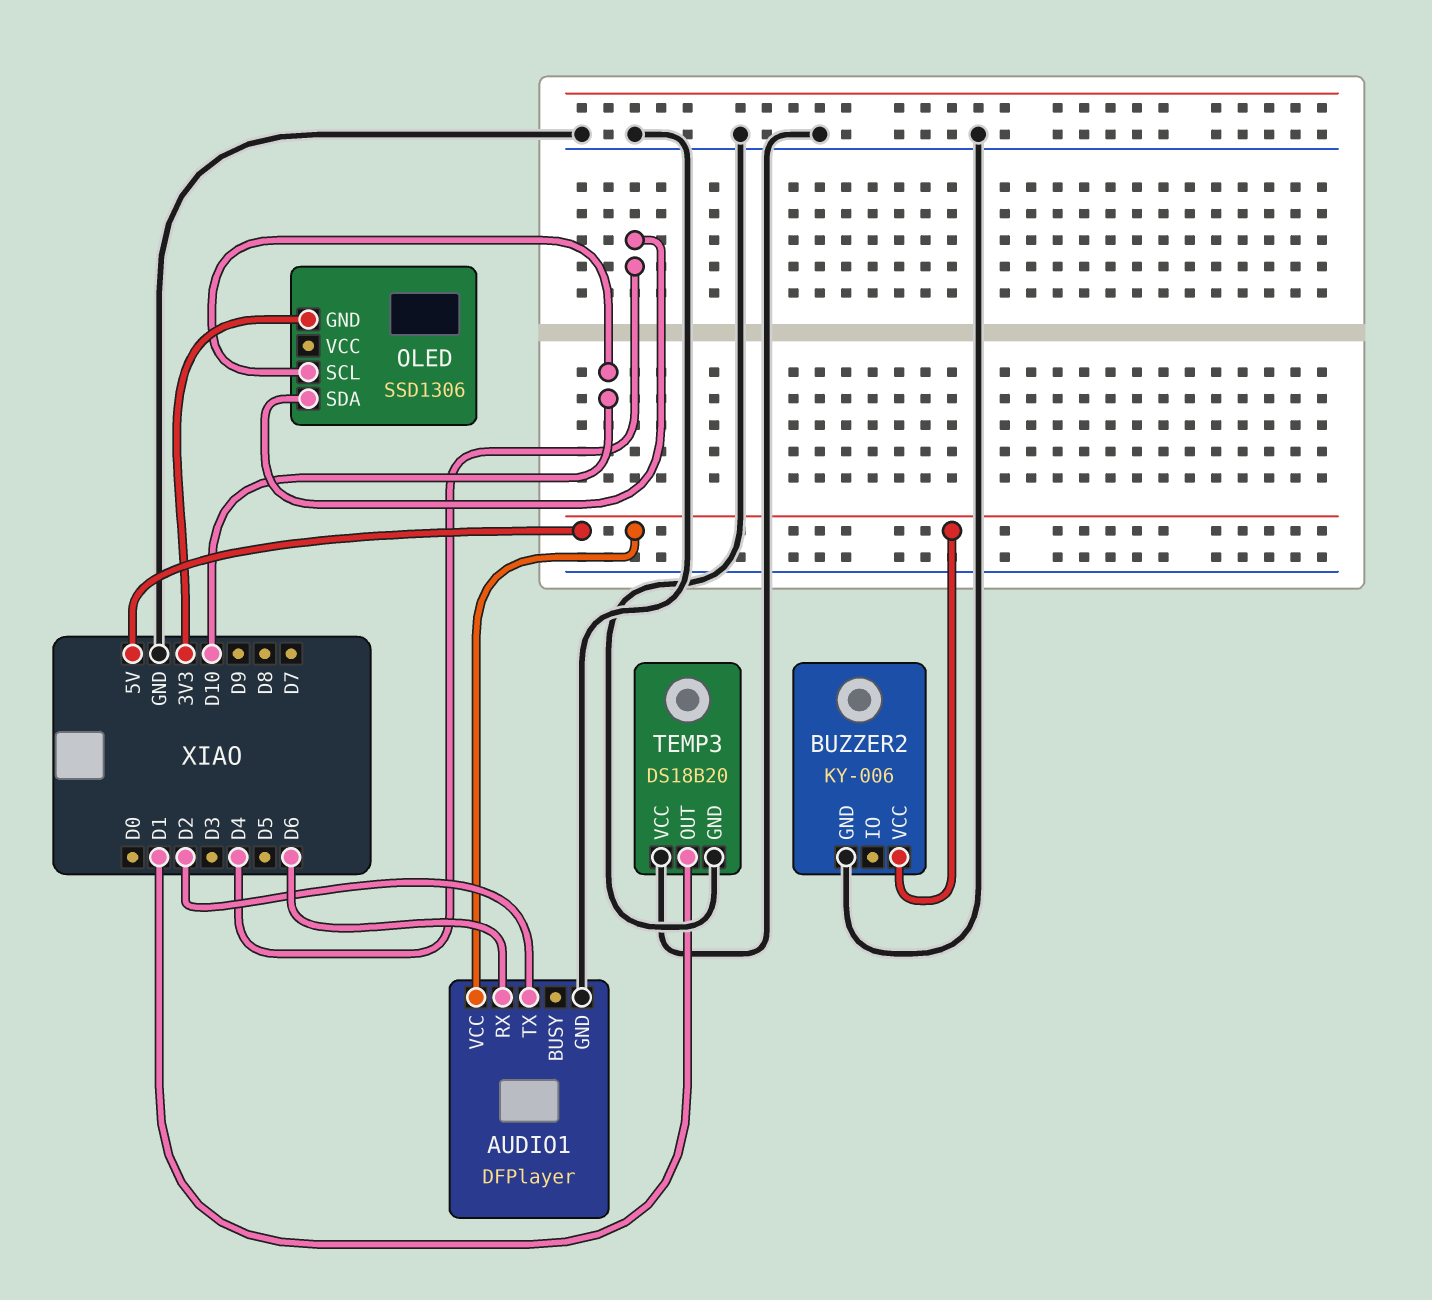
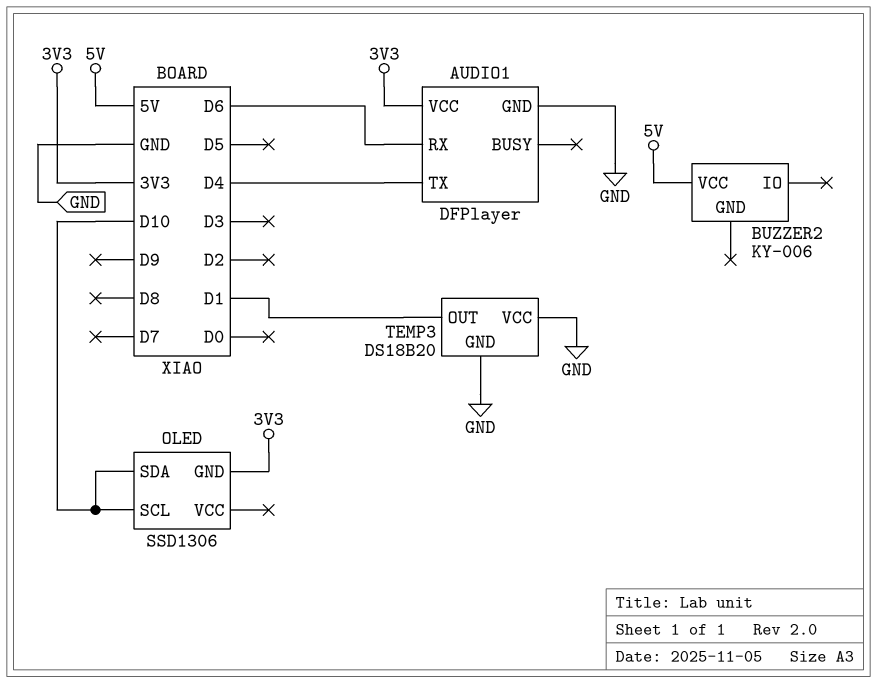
AUDIO1 pin TX: D2 -> D4
AUDIO1 pin VCC: 5V -> 3V3
BUZZER2 pin GND: GND -> none
OLED pin SDA: D4 -> D10

